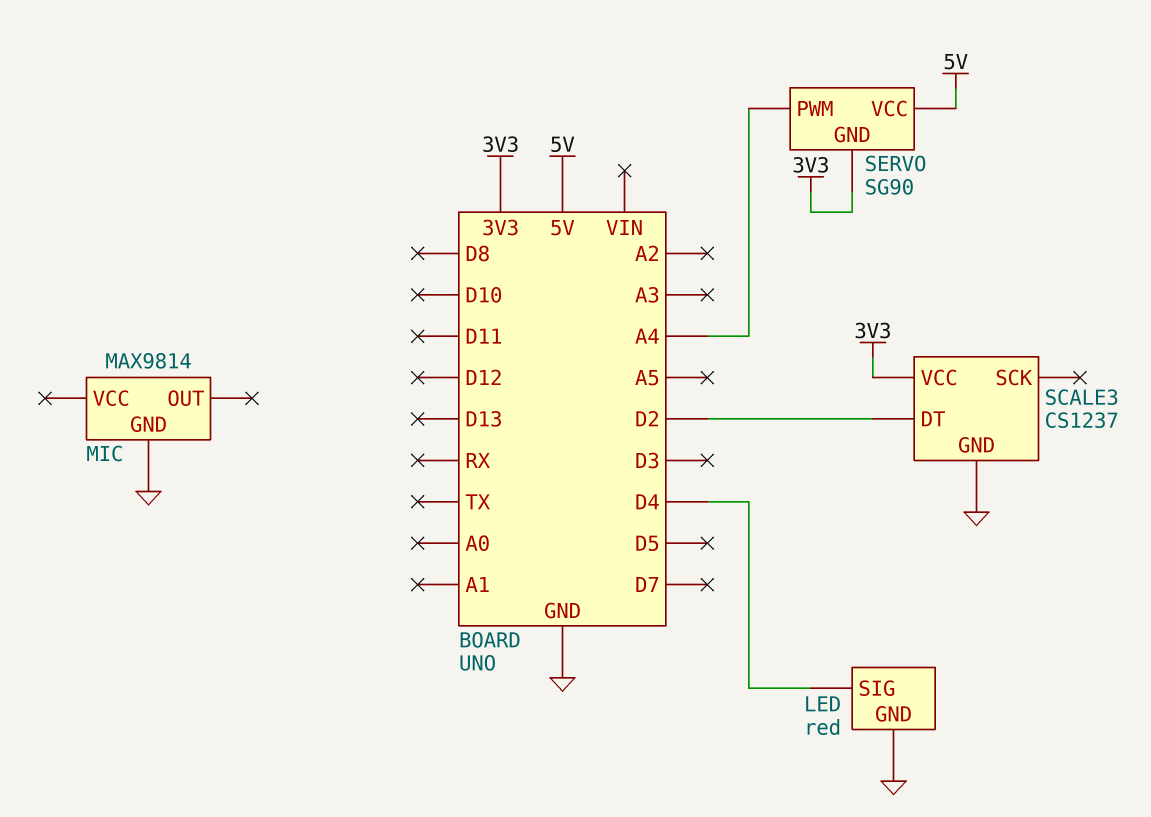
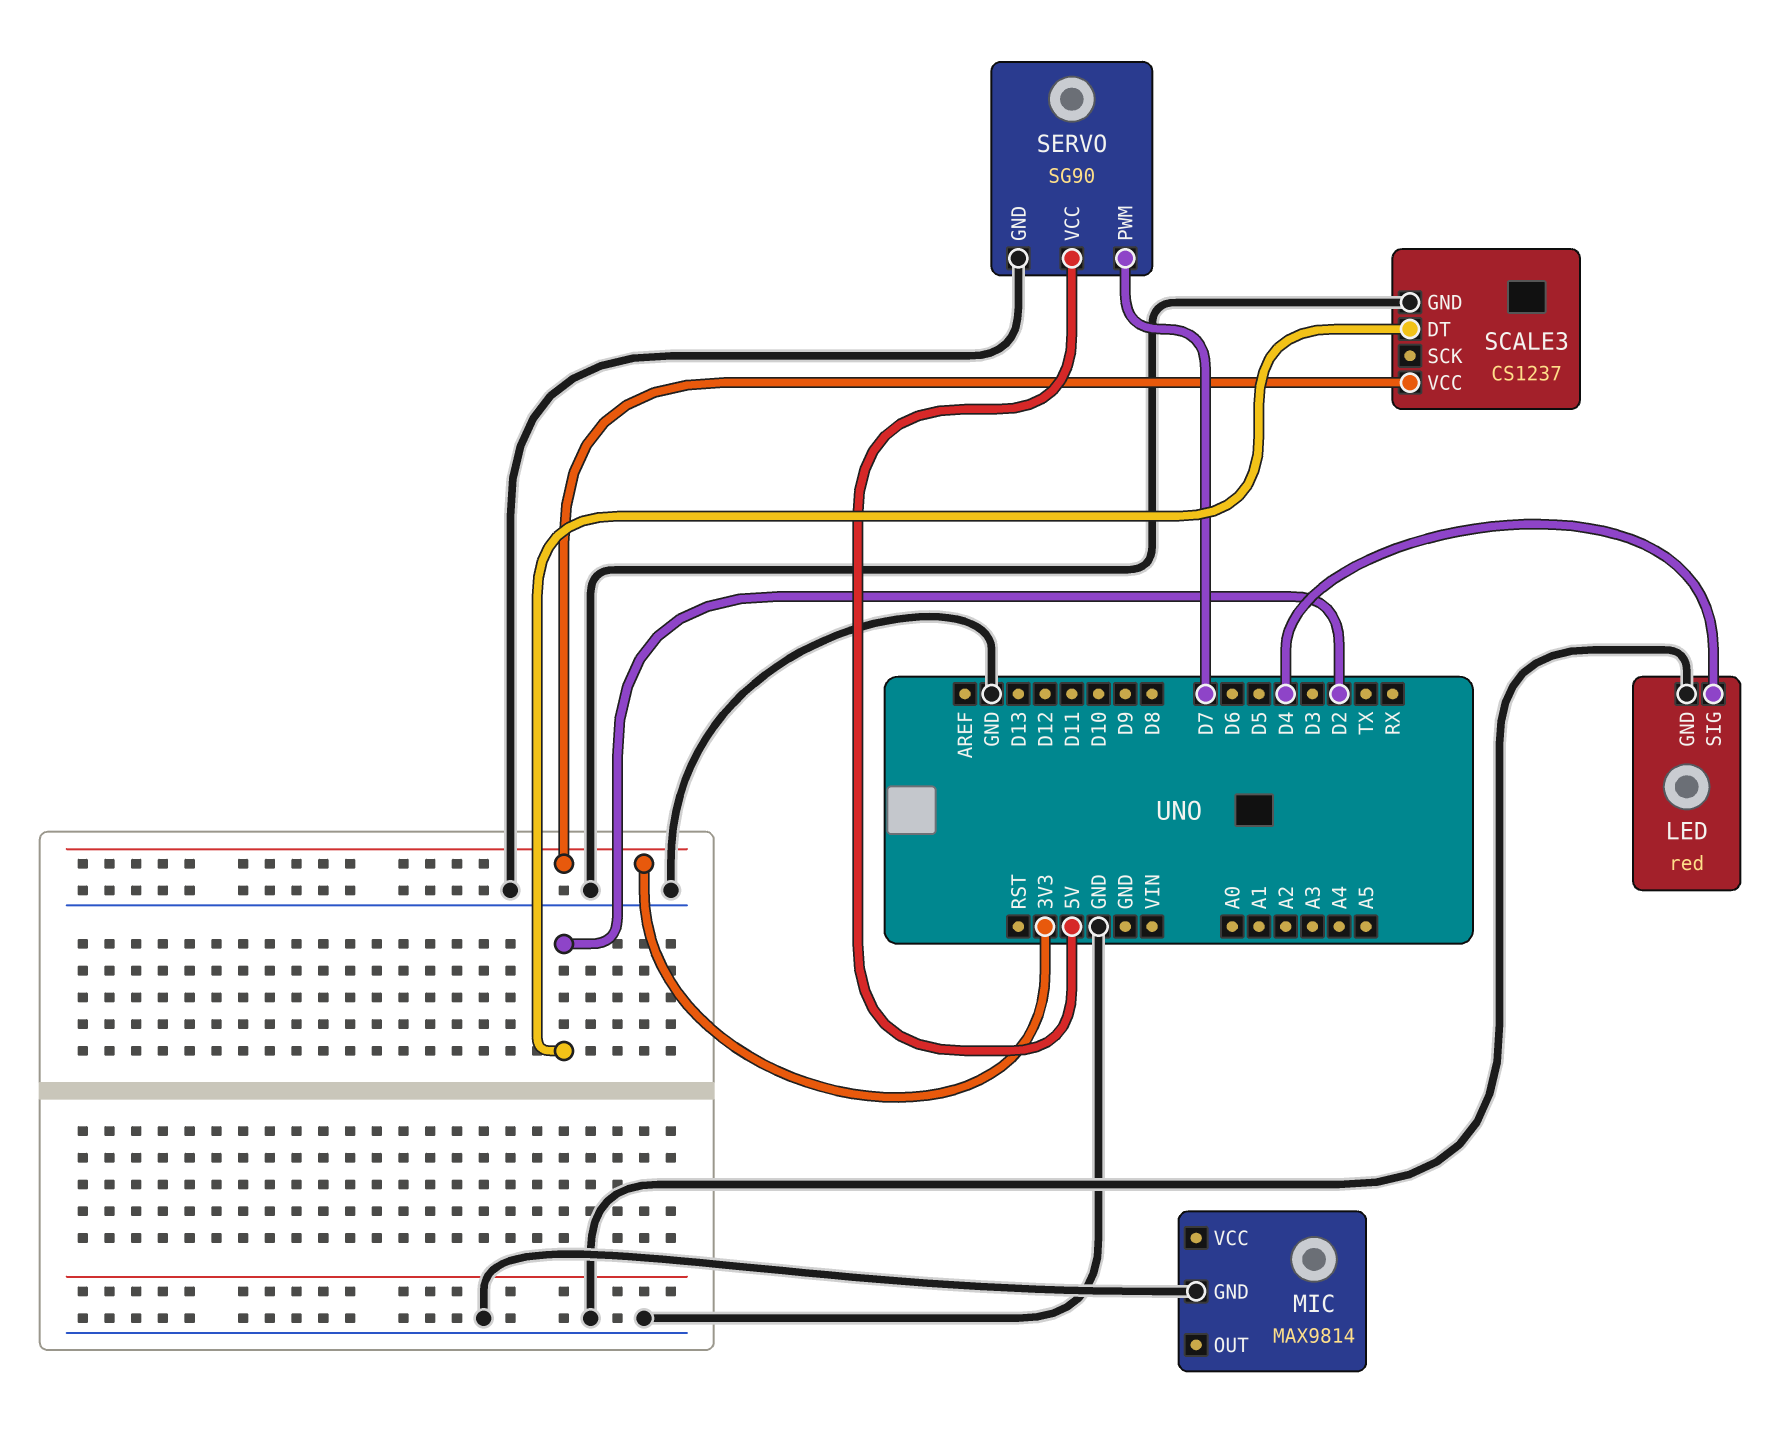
SERVO pin GND: 3V3 -> GND
SERVO pin PWM: A4 -> D7

